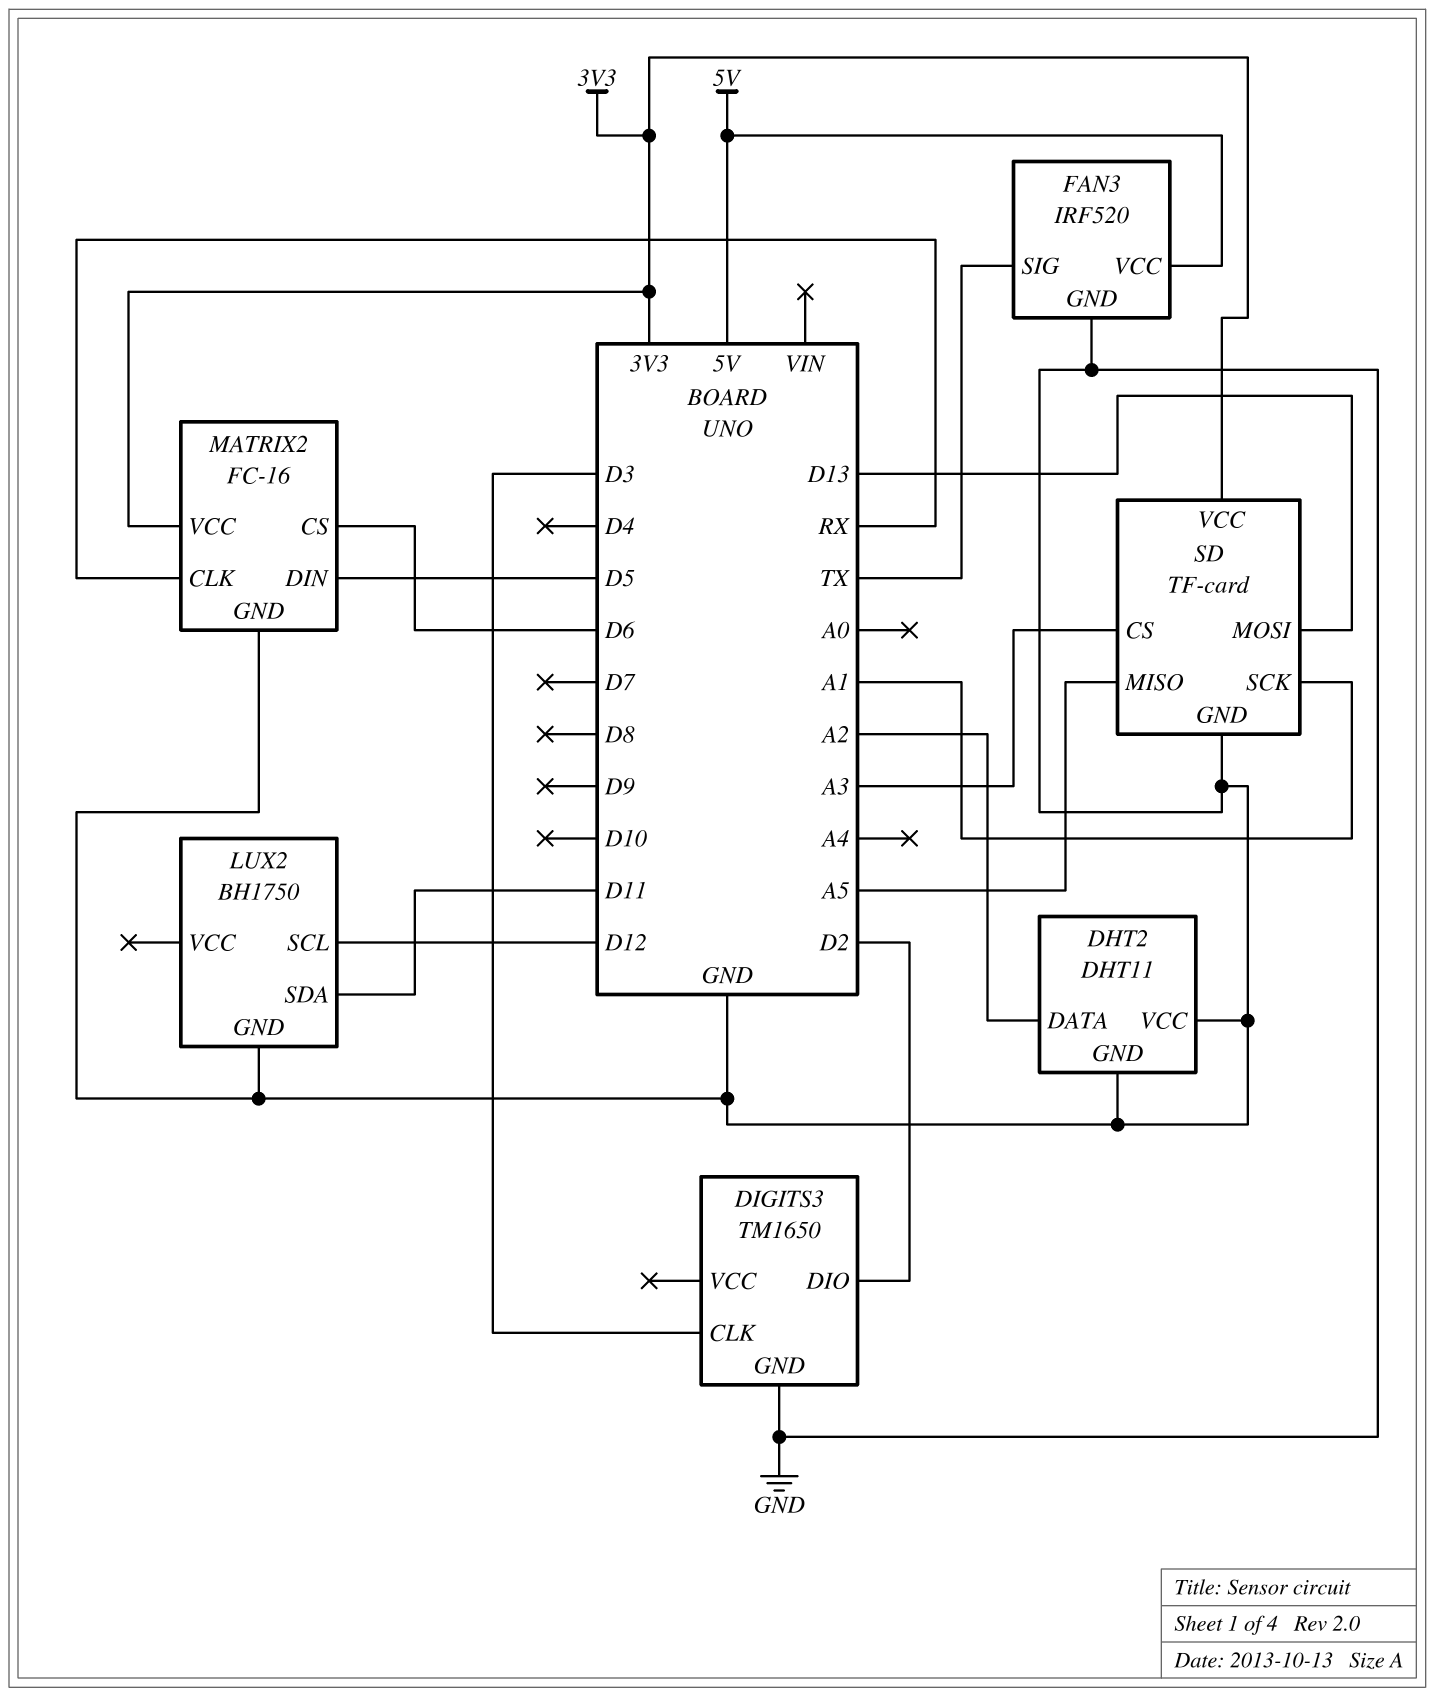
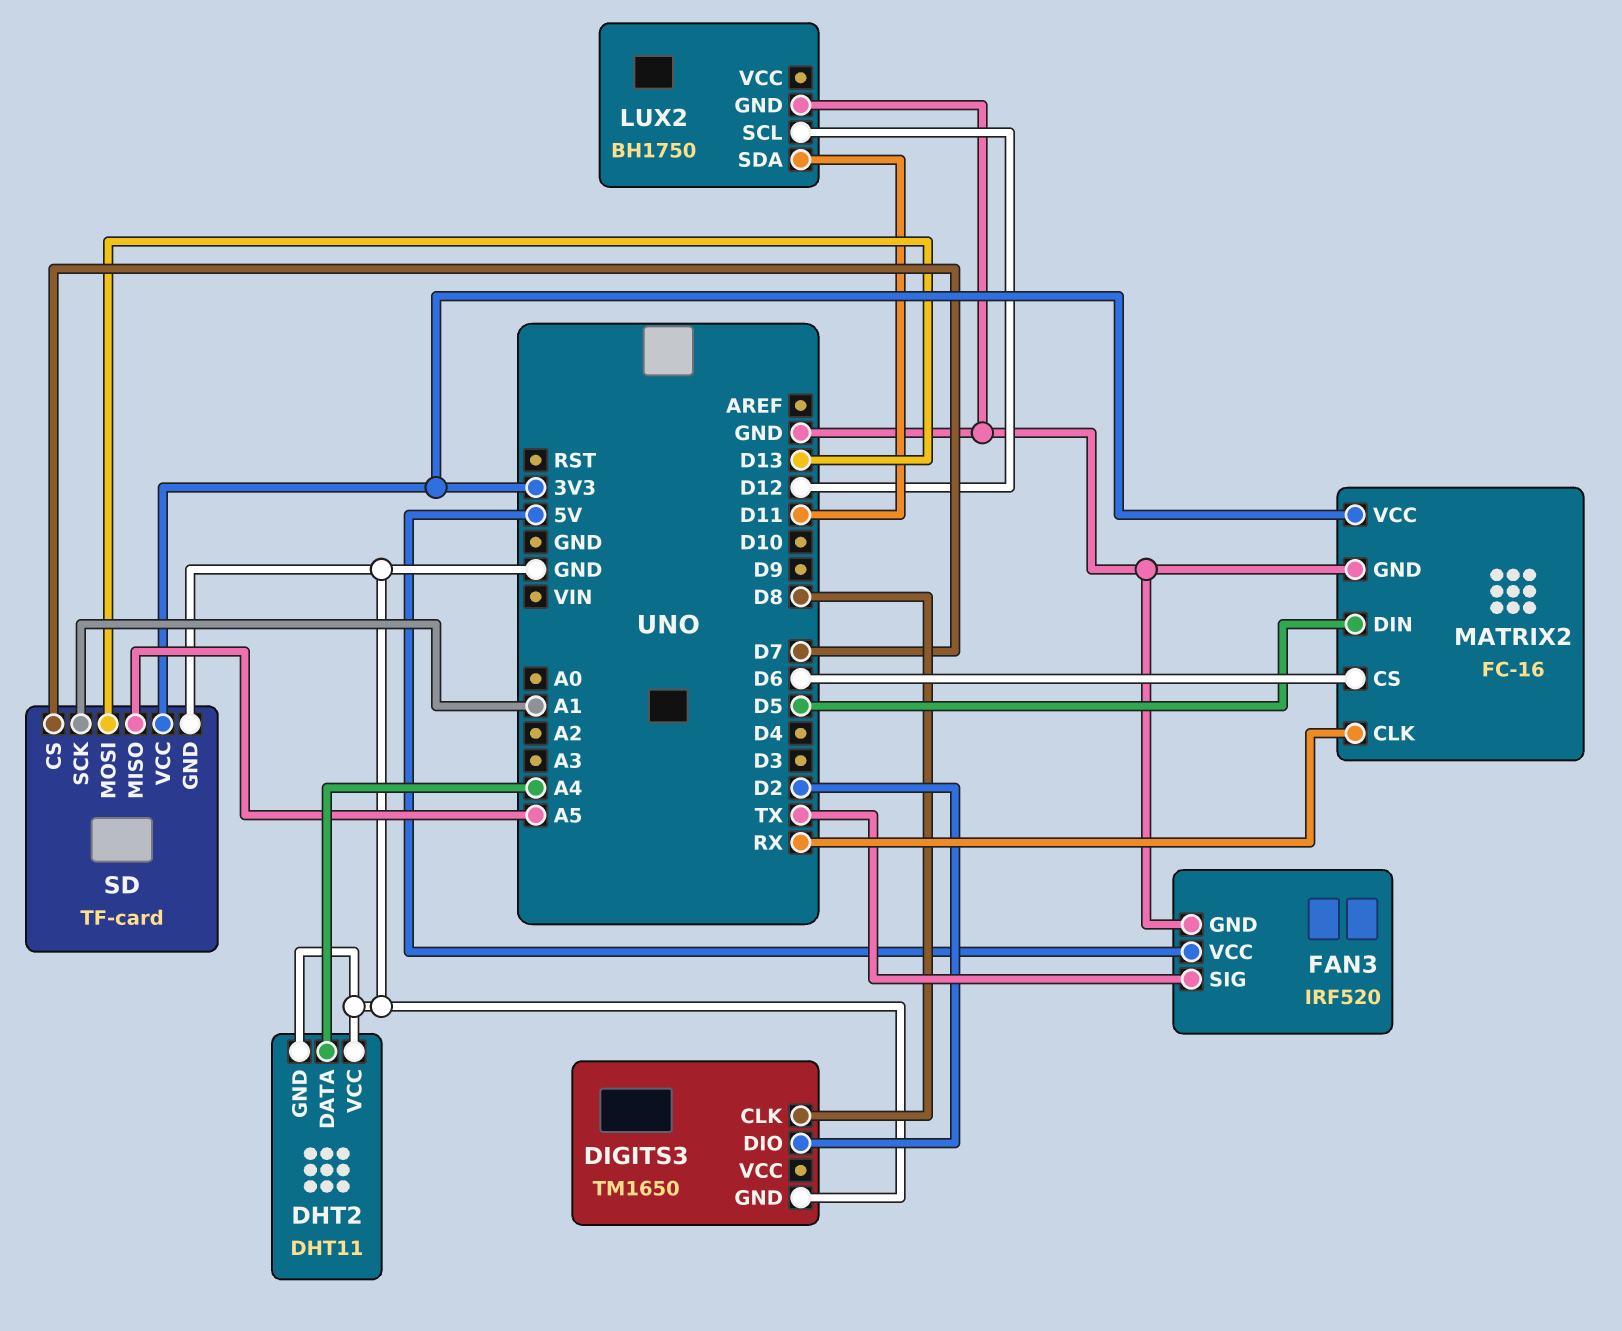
DHT2 pin DATA: A2 -> A4
DIGITS3 pin CLK: D3 -> D8
SD pin CS: A3 -> D7

